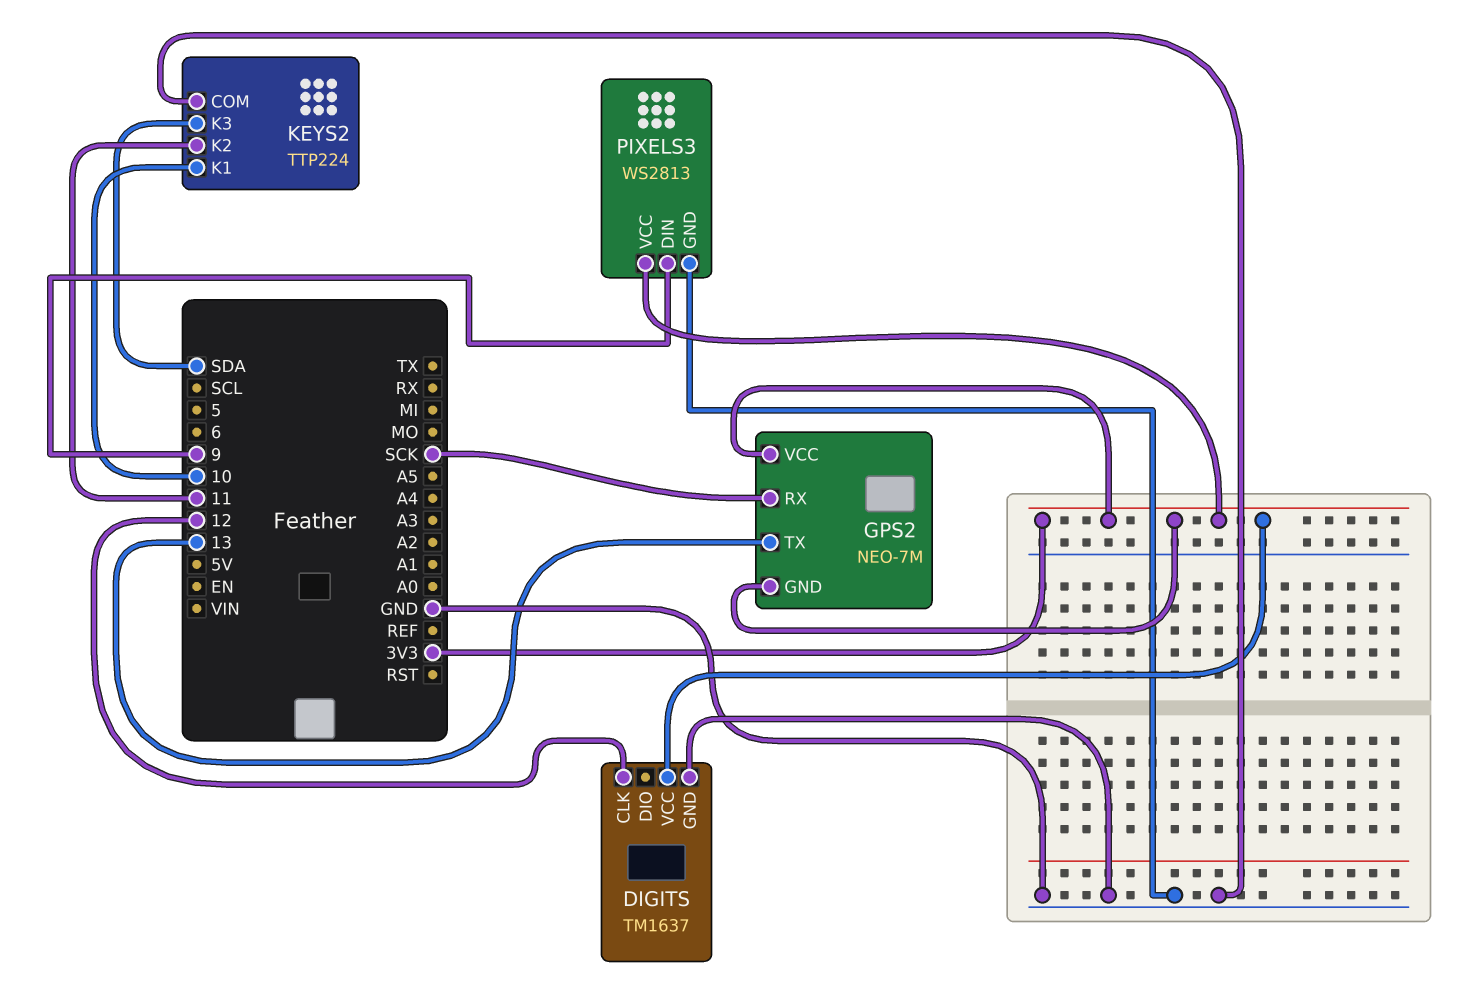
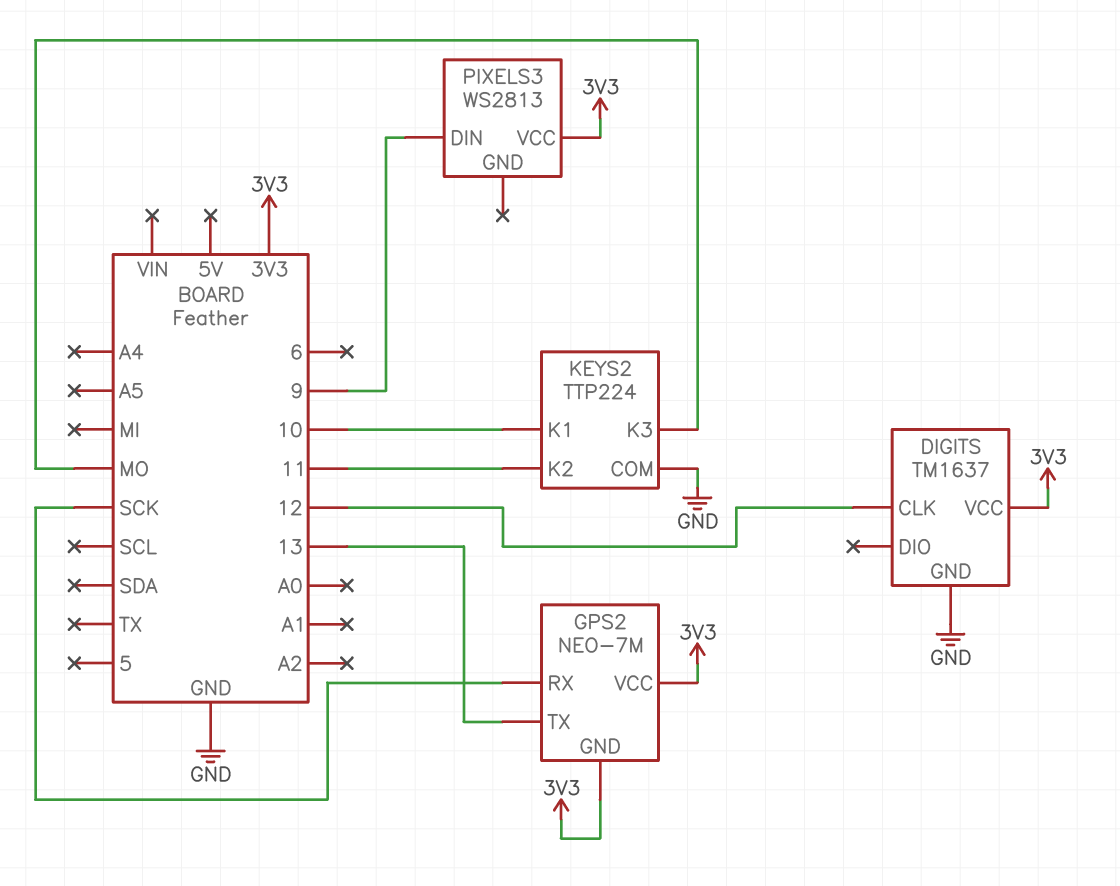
KEYS2 pin K3: SDA -> MO
PIXELS3 pin GND: GND -> none

